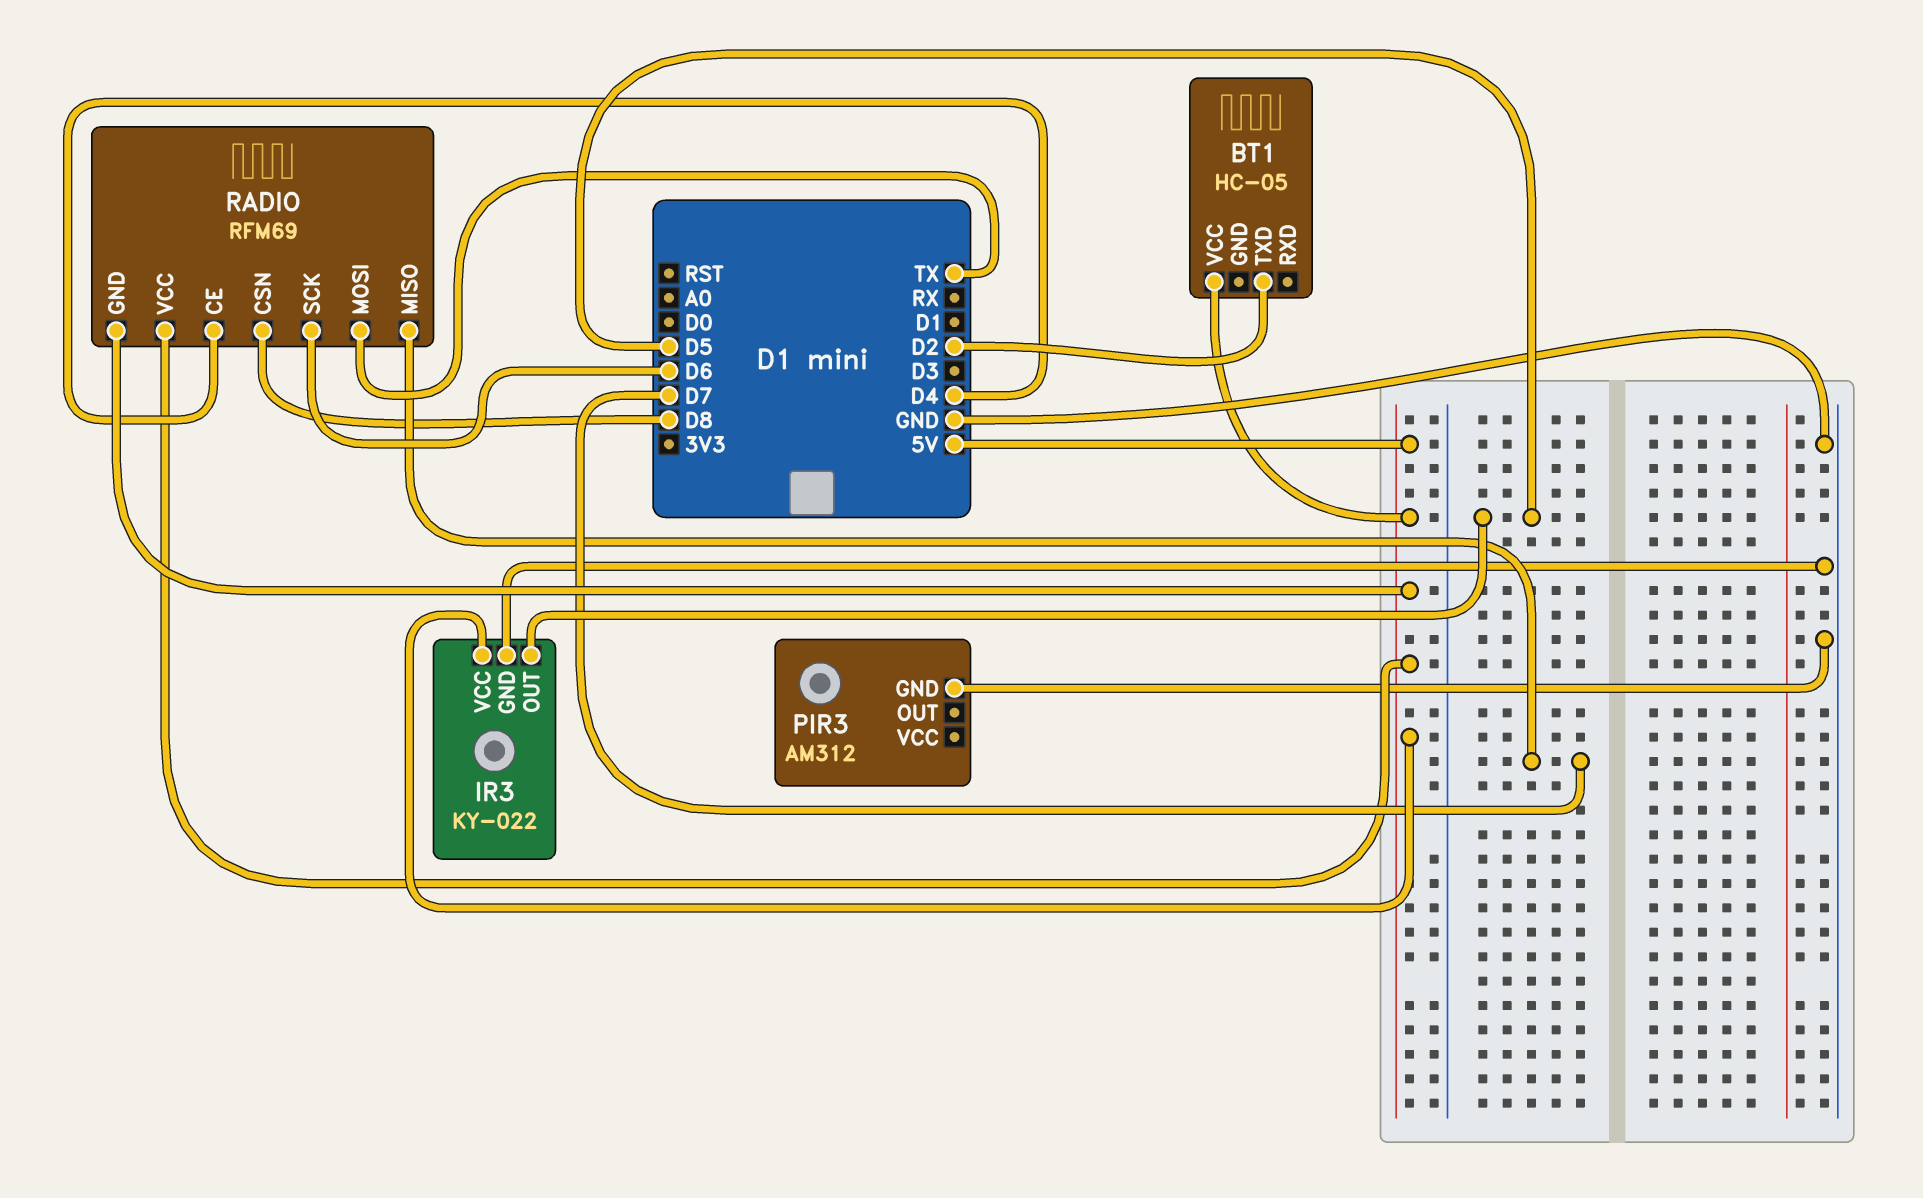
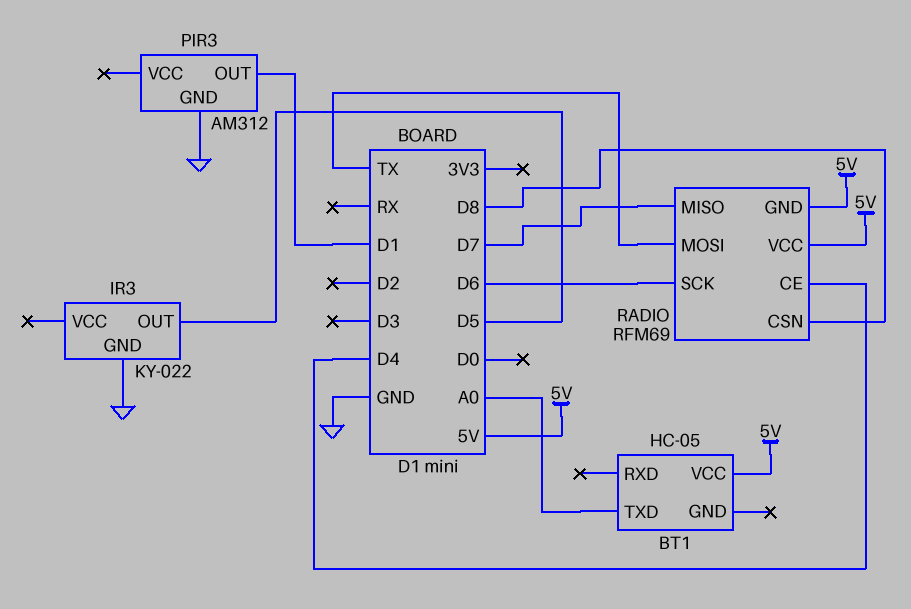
BT1 pin TXD: D2 -> A0
IR3 pin VCC: 5V -> none
PIR3 pin OUT: none -> D1

